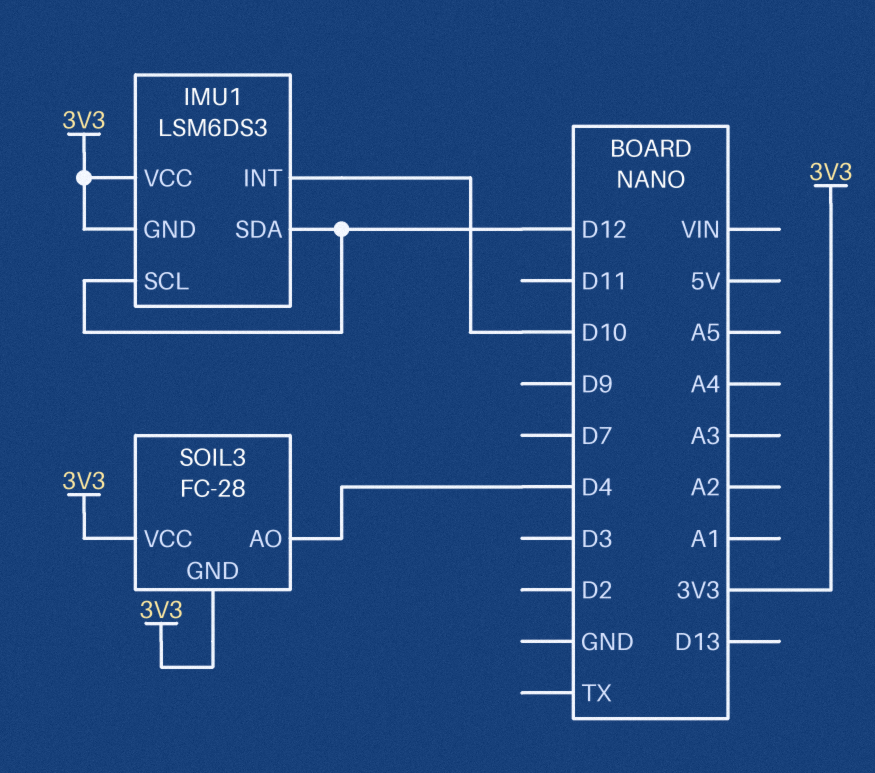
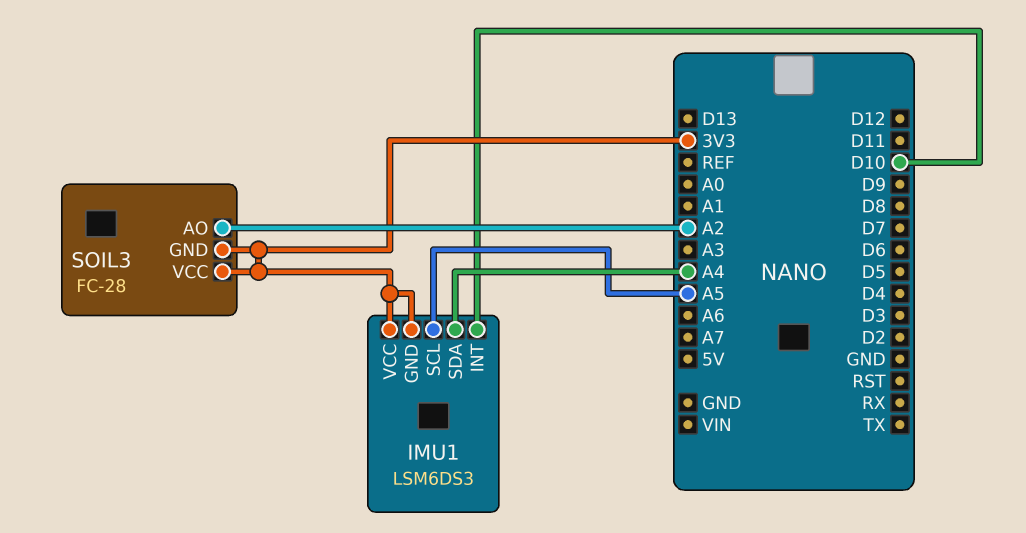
IMU1 pin SCL: D12 -> A5
IMU1 pin SDA: D12 -> A4
SOIL3 pin AO: D4 -> A2

